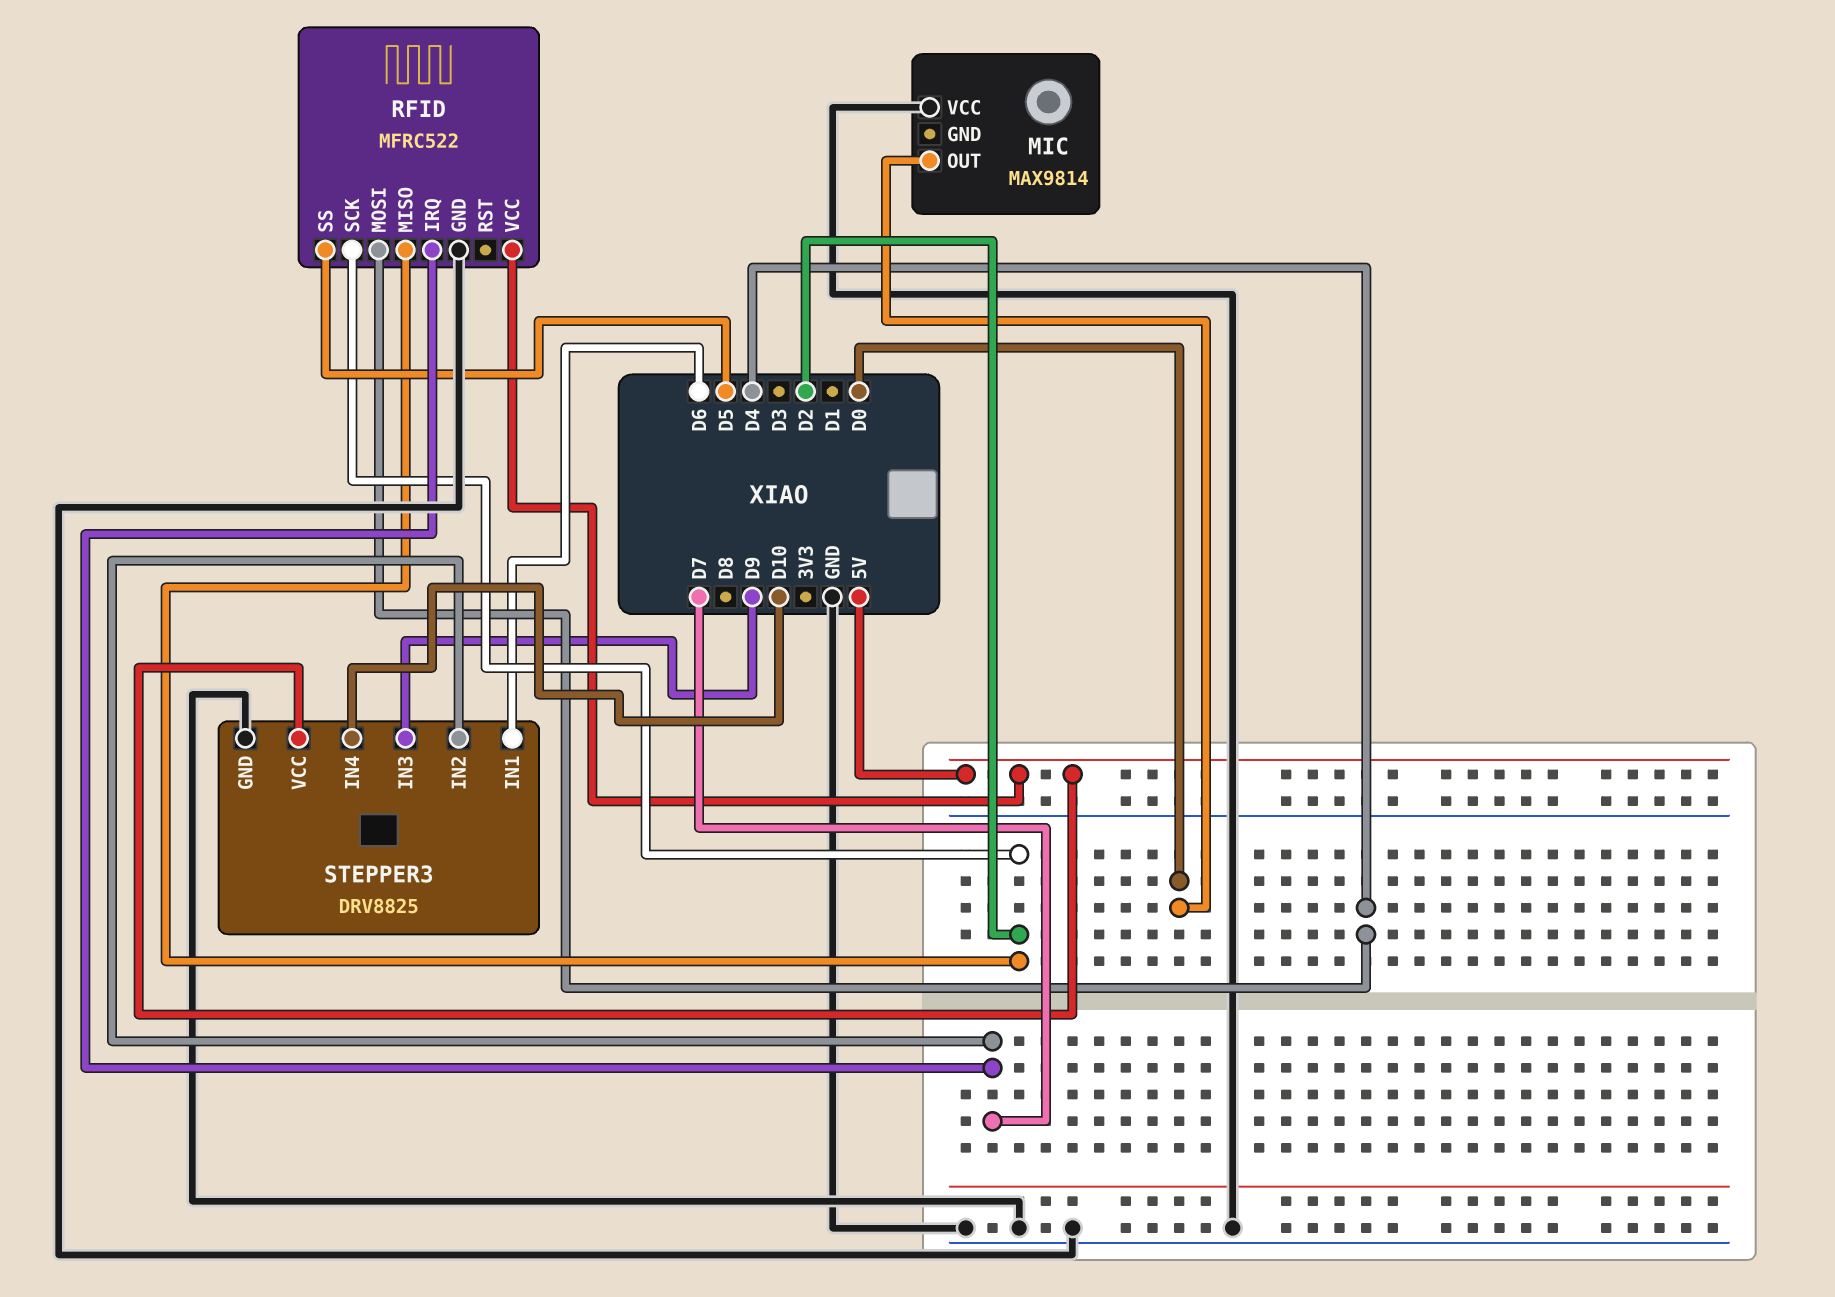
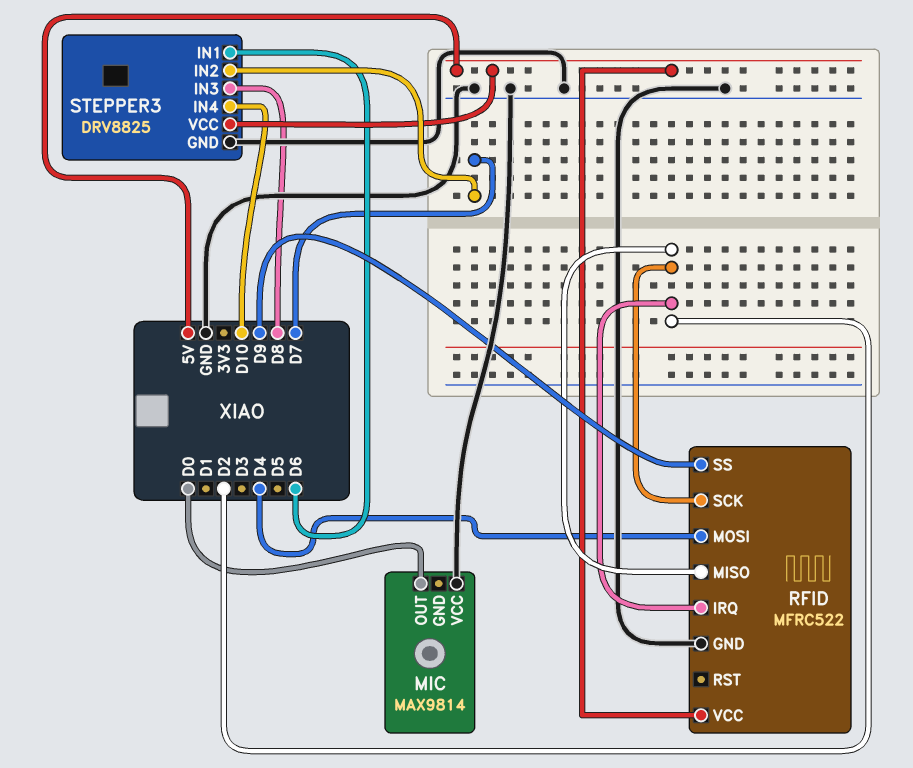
RFID pin IRQ: D7 -> D2
RFID pin SS: D5 -> D9
STEPPER3 pin IN3: D9 -> D8

